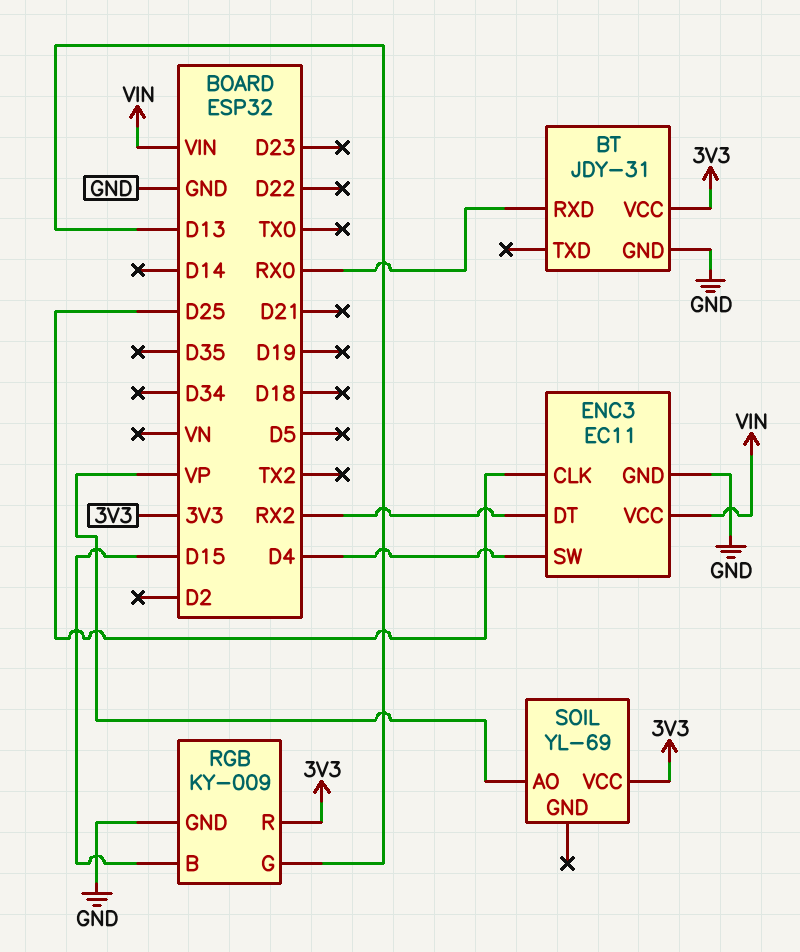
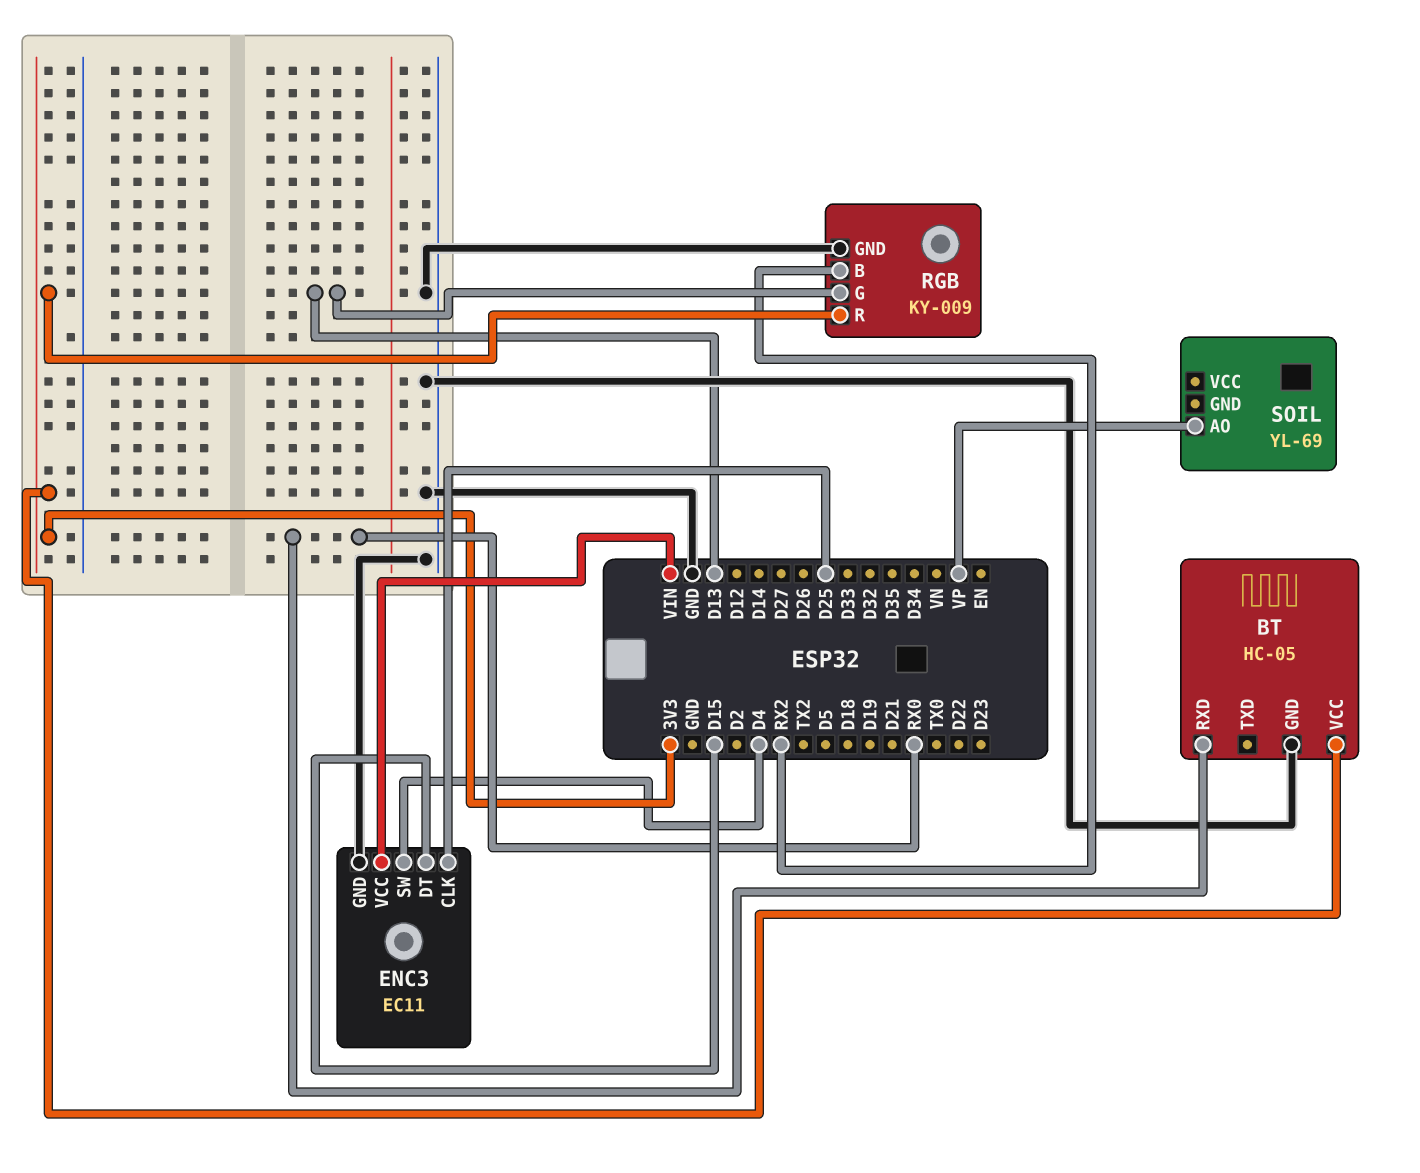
BT: JDY-31 -> HC-05
ENC3 pin DT: RX2 -> D15
RGB pin B: D15 -> RX2
SOIL pin VCC: 3V3 -> none

